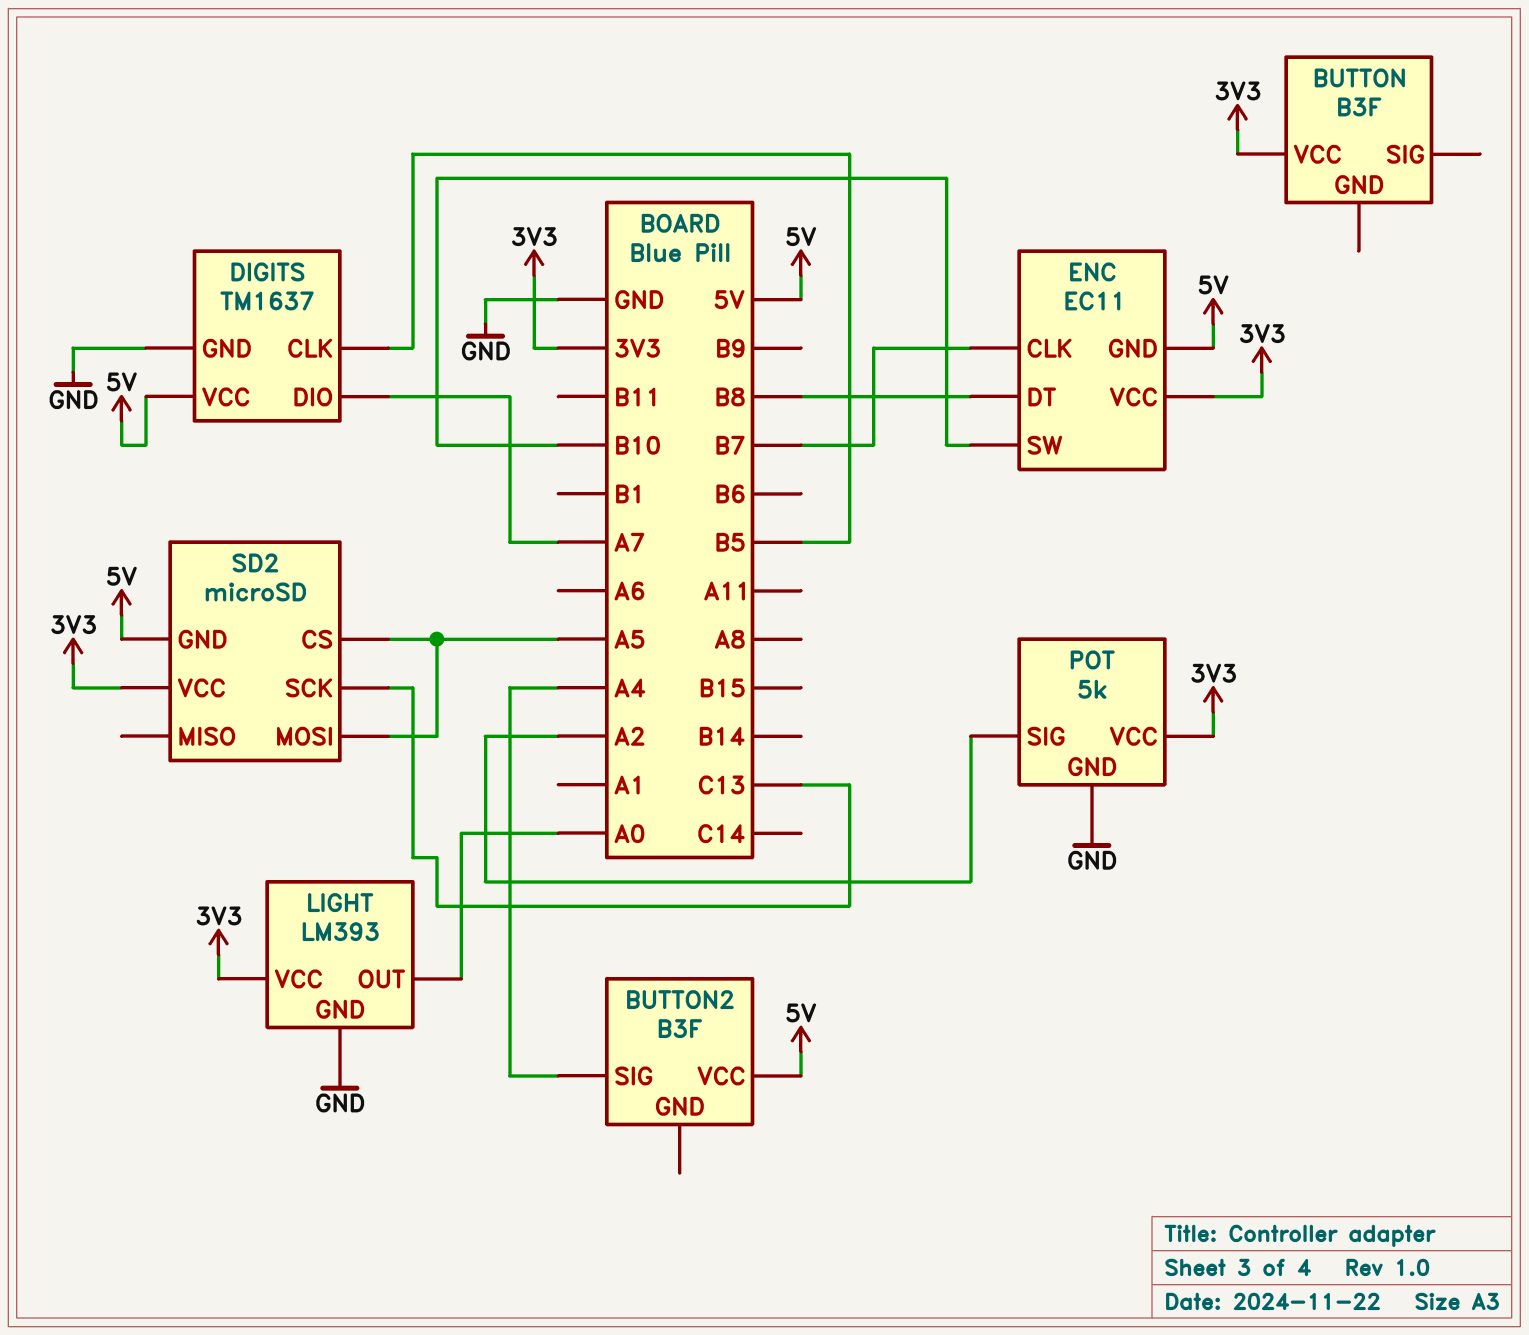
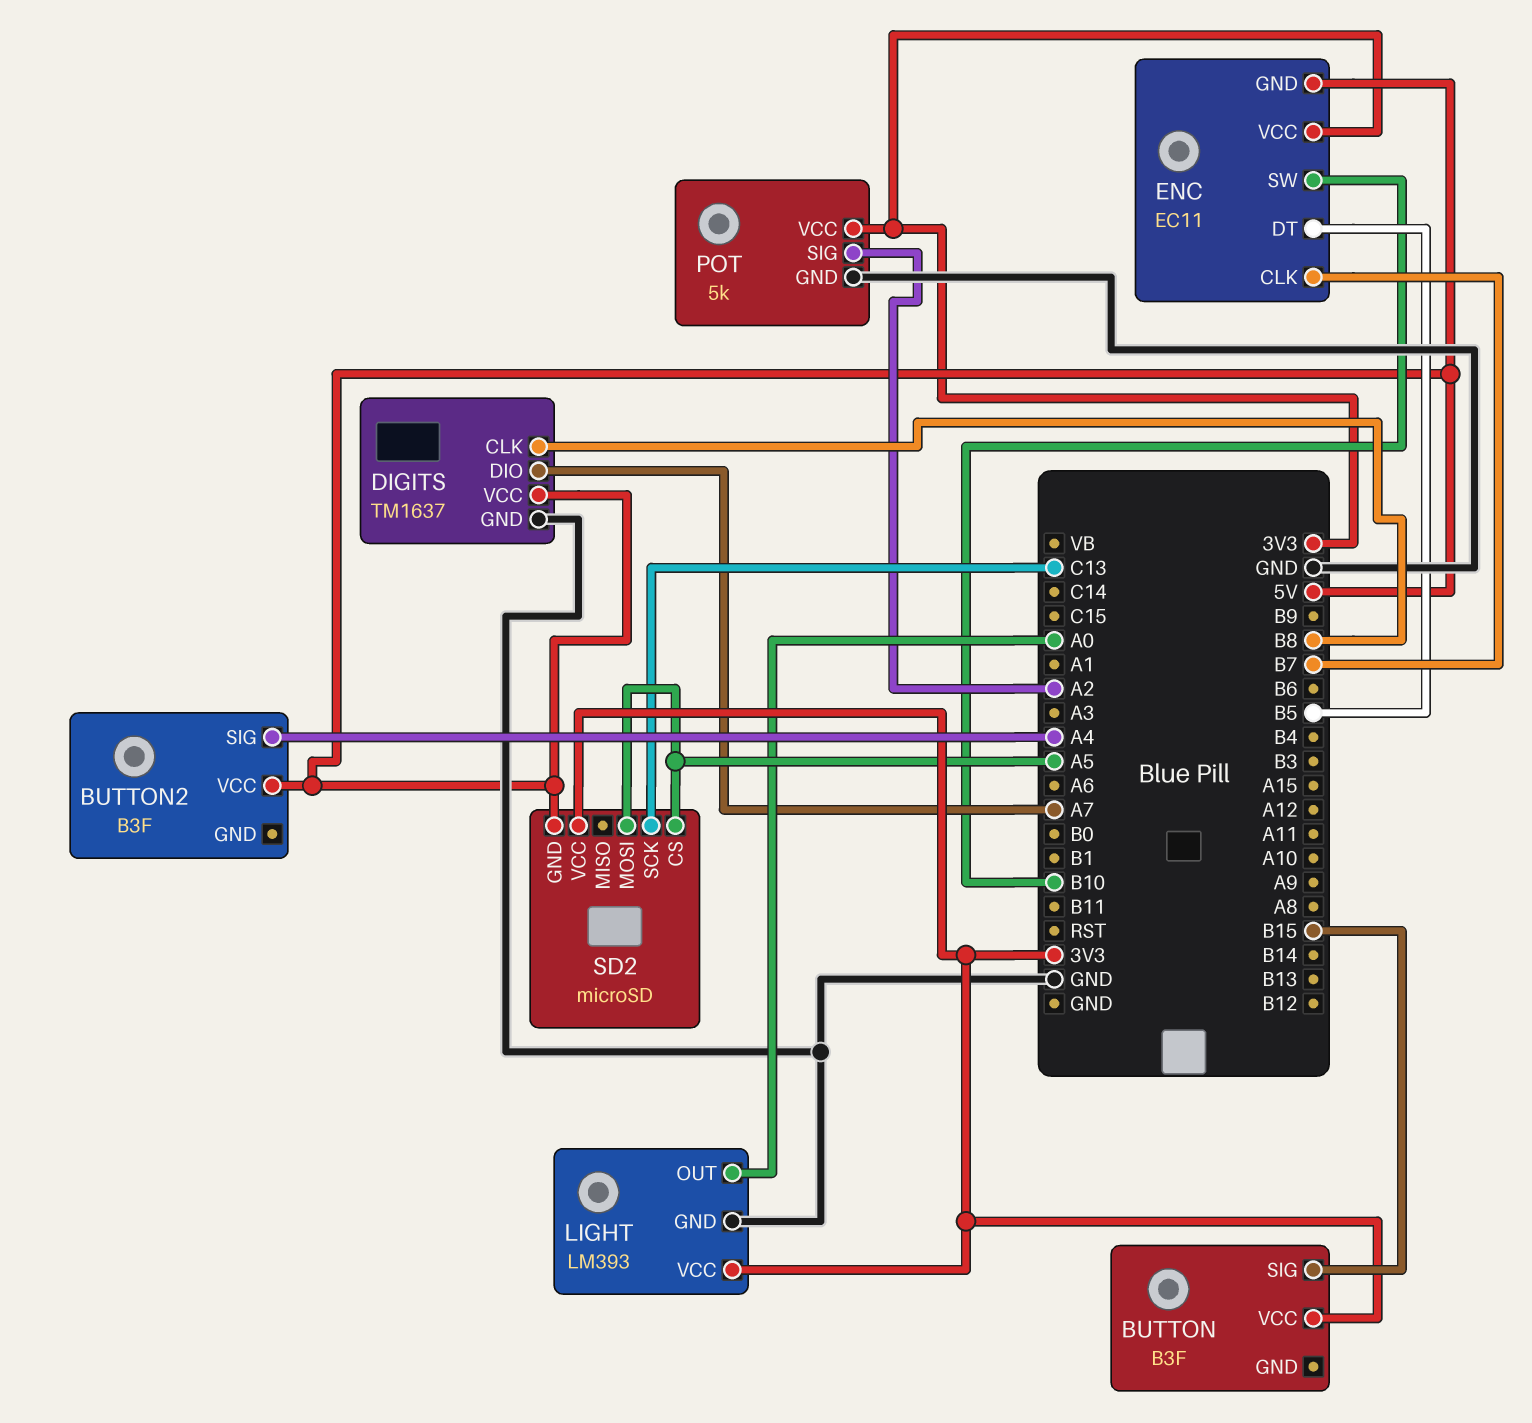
BUTTON pin SIG: none -> B15
DIGITS pin CLK: B5 -> B8
ENC pin DT: B8 -> B5

